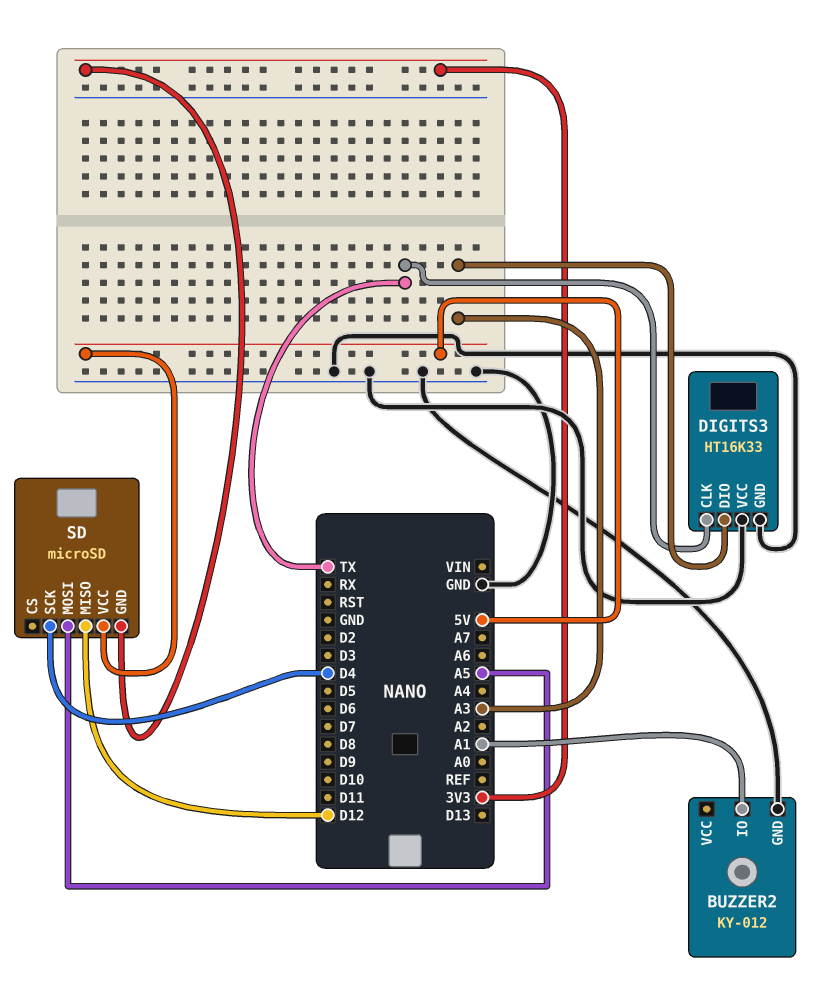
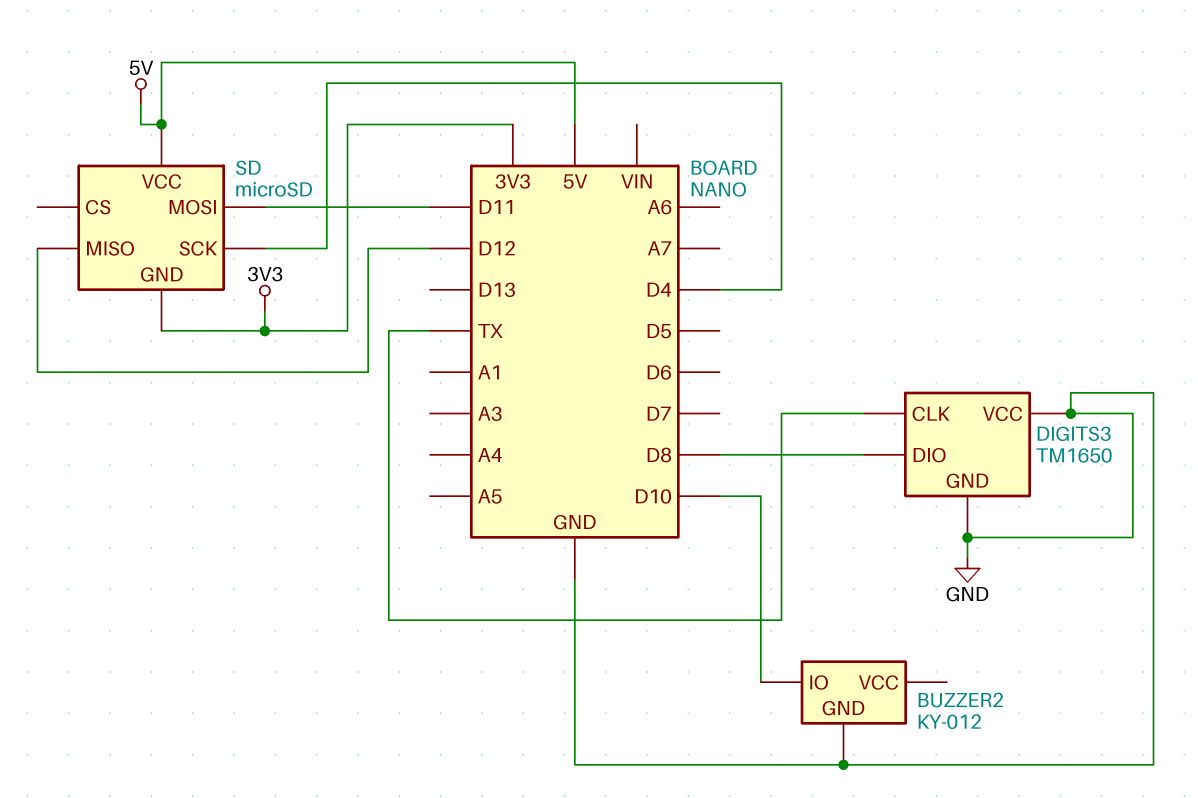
BUZZER2 pin IO: A1 -> D10
DIGITS3: HT16K33 -> TM1650
DIGITS3 pin DIO: A3 -> D8
SD pin MOSI: A5 -> D11

